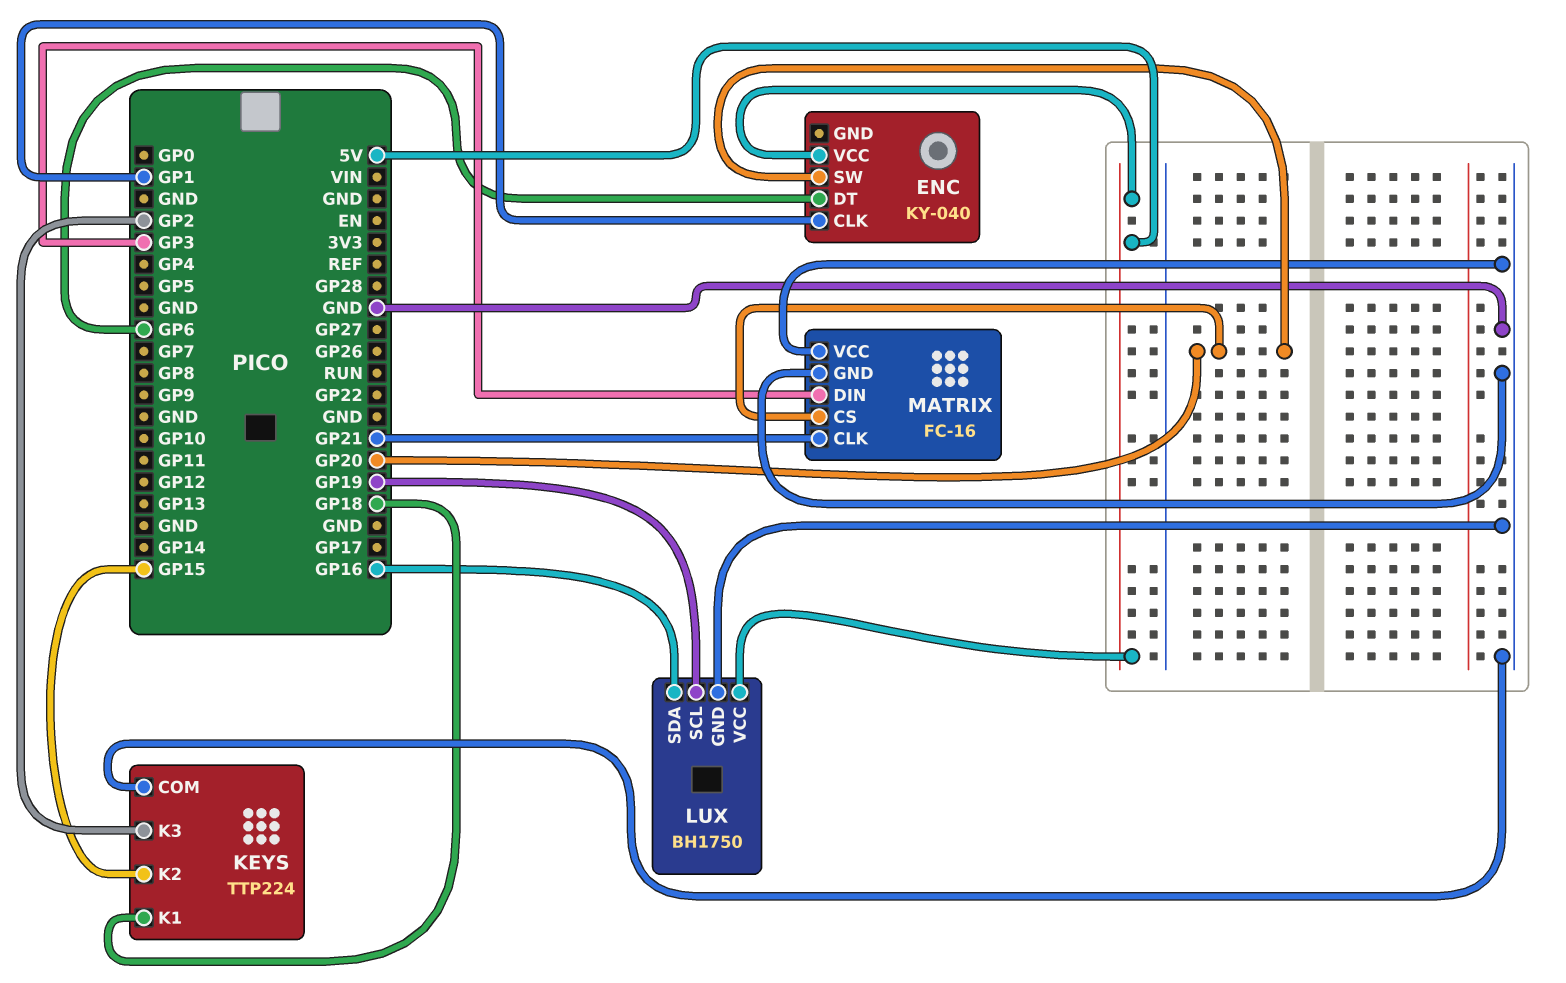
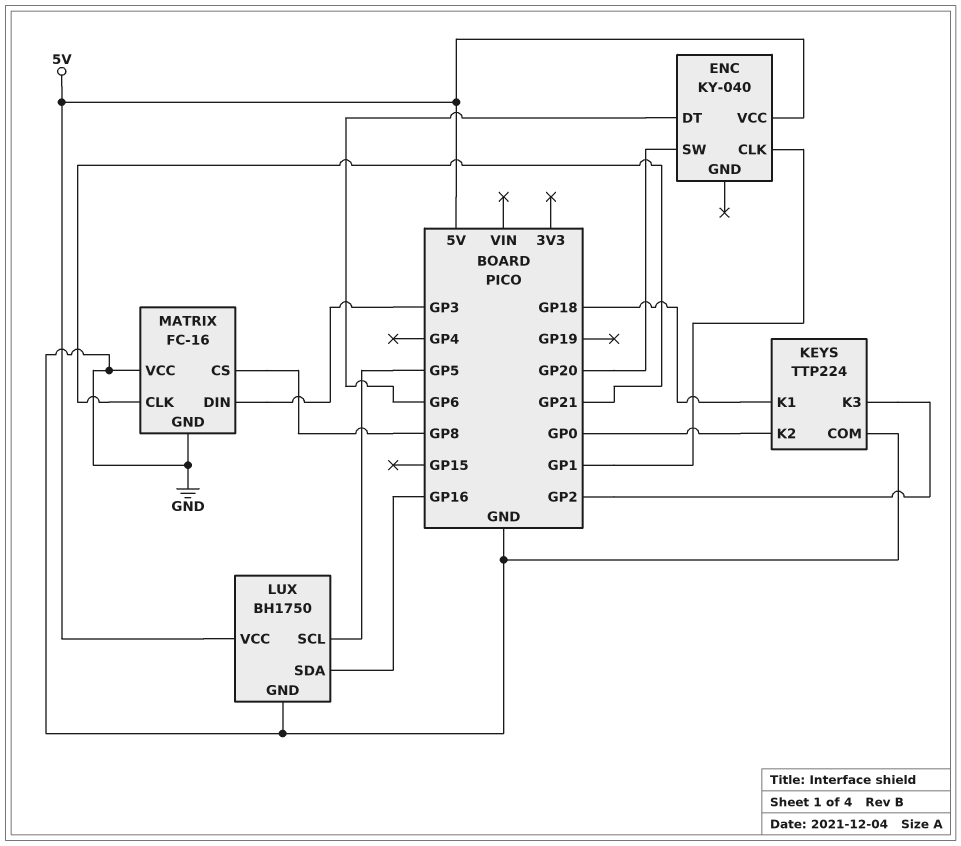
KEYS pin K2: GP15 -> GP0
LUX pin SCL: GP19 -> GP5
MATRIX pin CS: GP20 -> GP8

